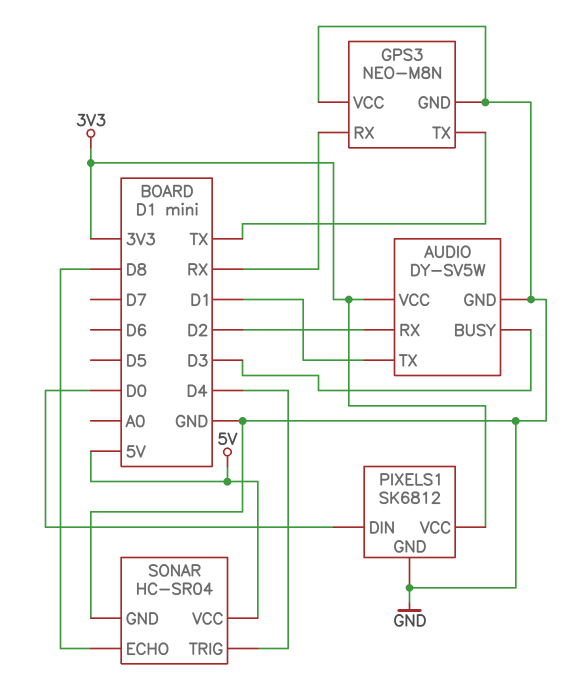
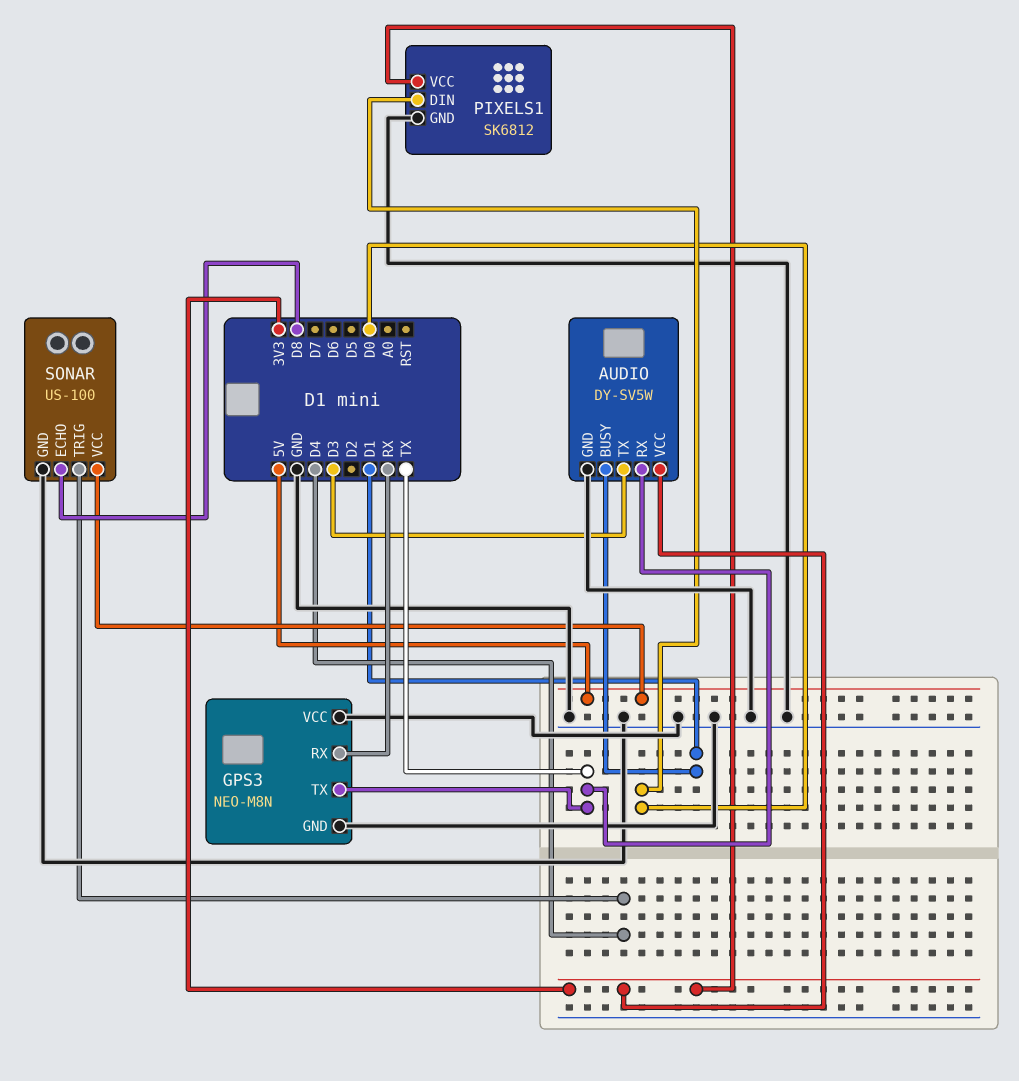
AUDIO pin BUSY: D3 -> D1
AUDIO pin RX: D2 -> TX
AUDIO pin TX: D1 -> D3
SONAR: HC-SR04 -> US-100

